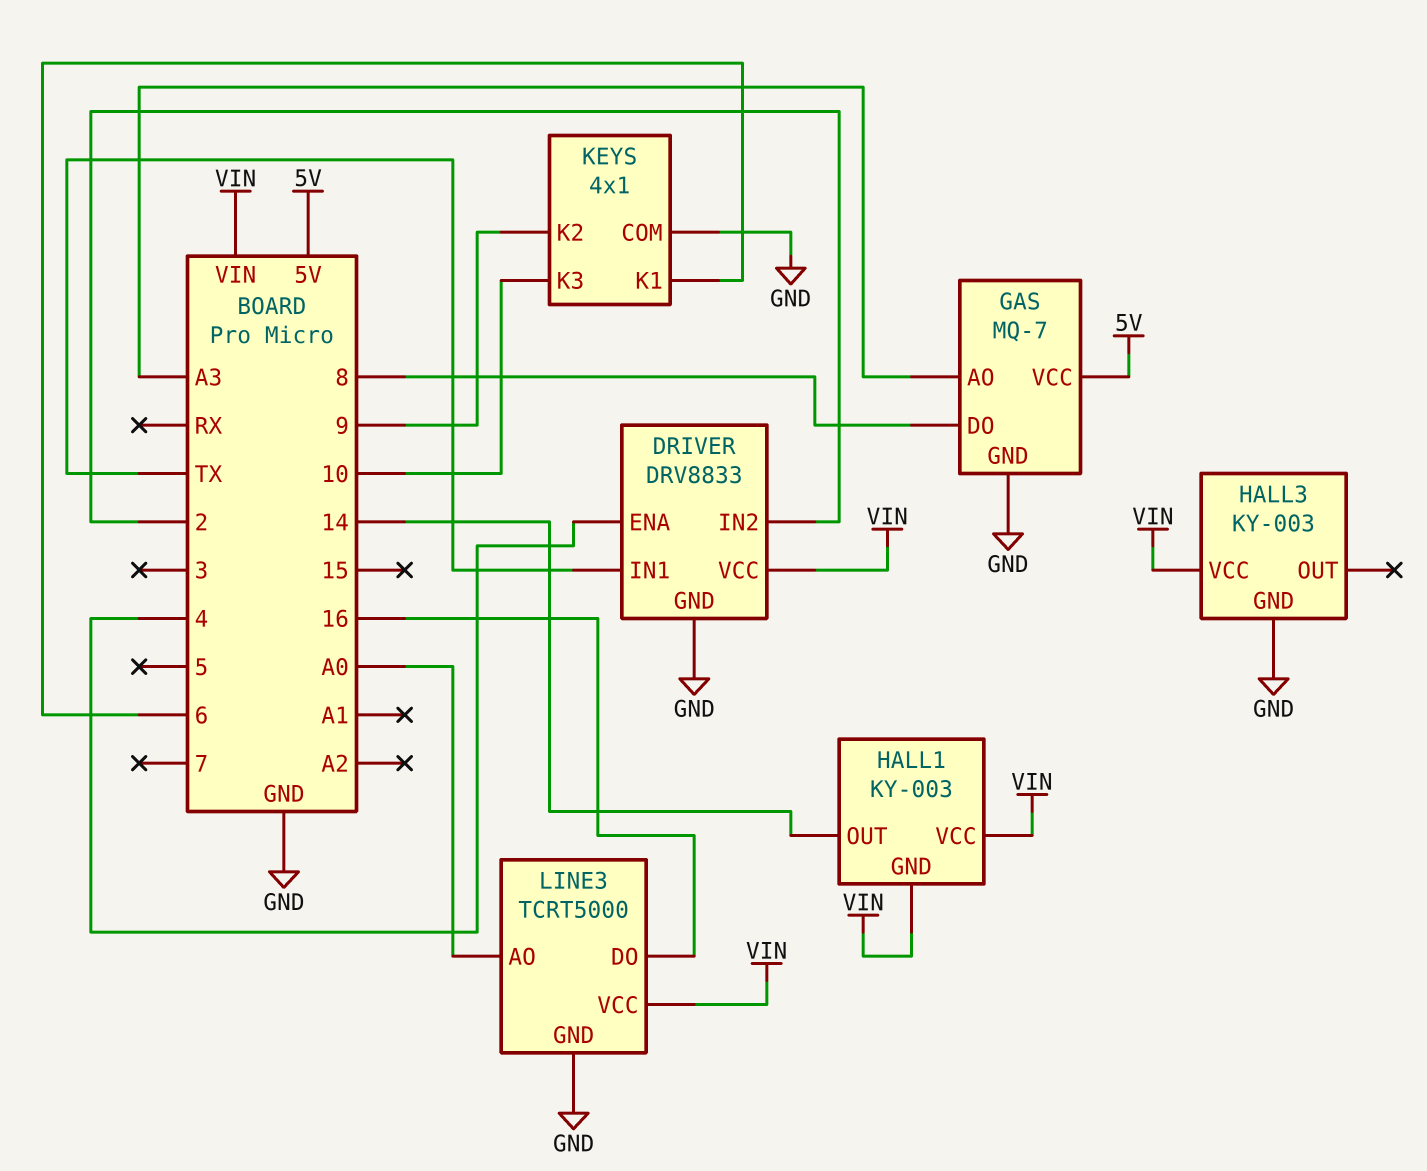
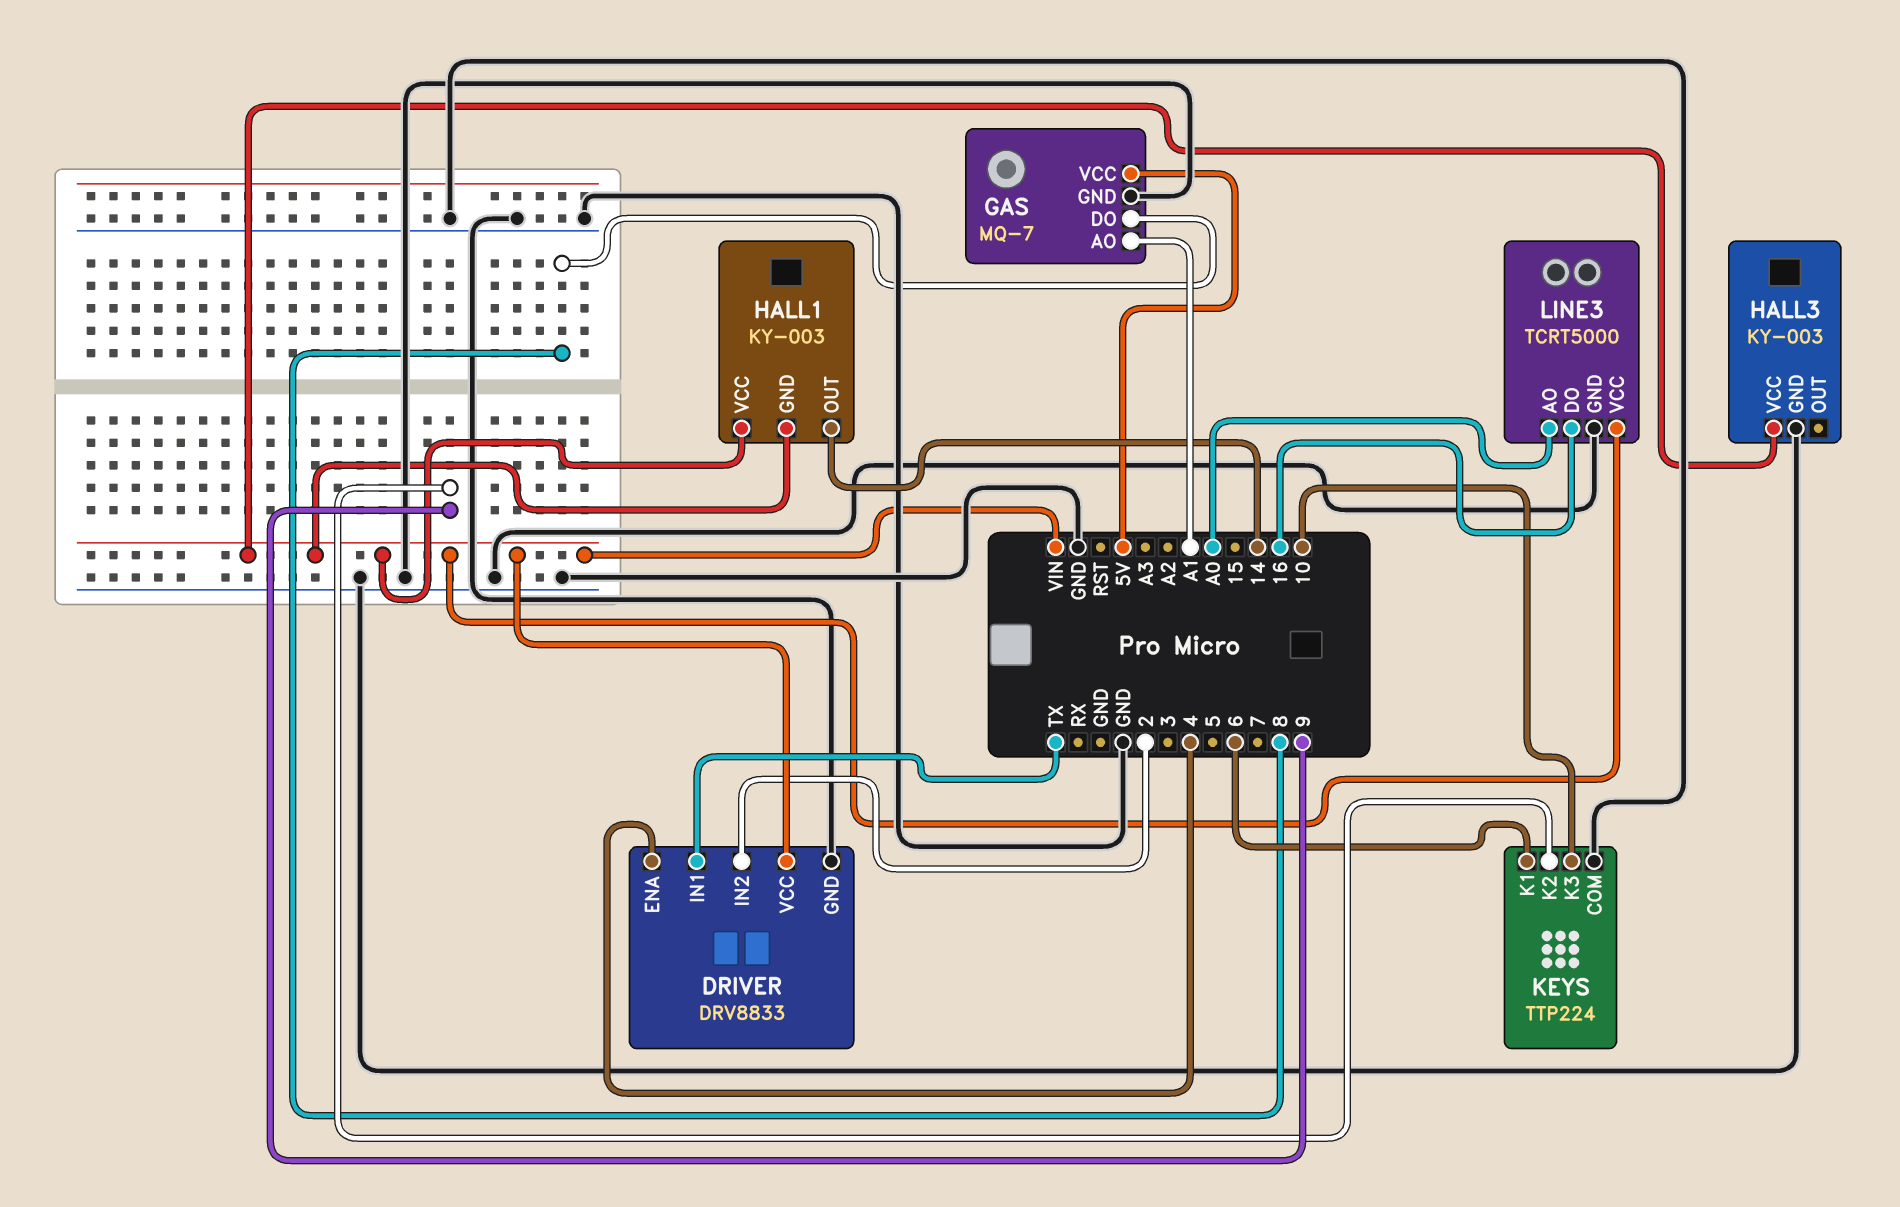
GAS pin AO: A3 -> A1
KEYS: 4x1 -> TTP224

